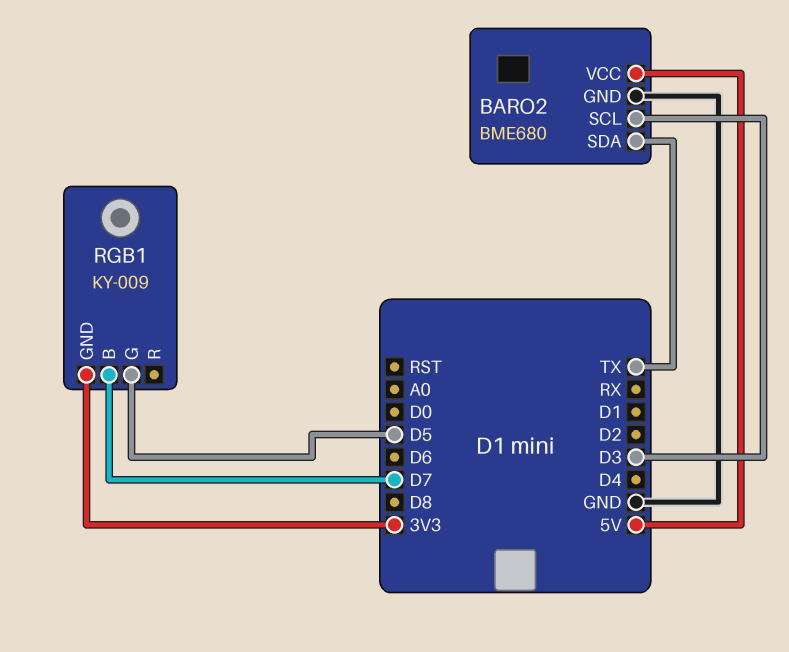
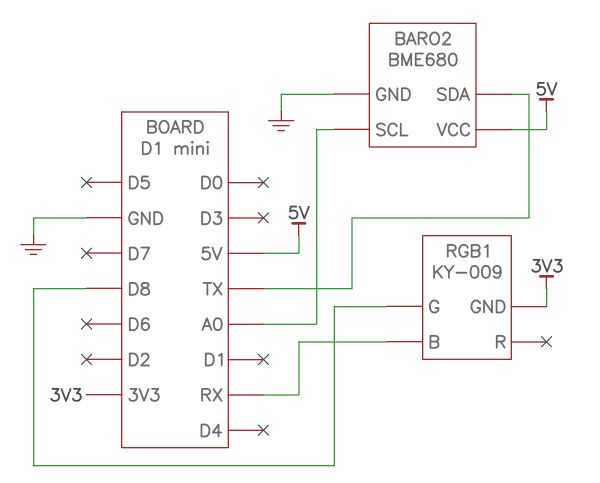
BARO2 pin SCL: D3 -> A0
RGB1 pin B: D7 -> RX
RGB1 pin G: D5 -> D8

